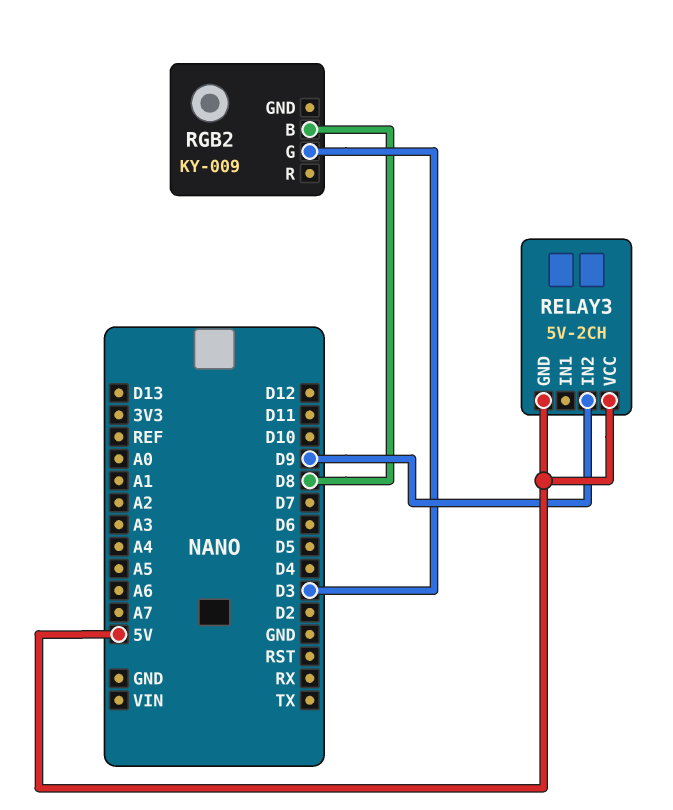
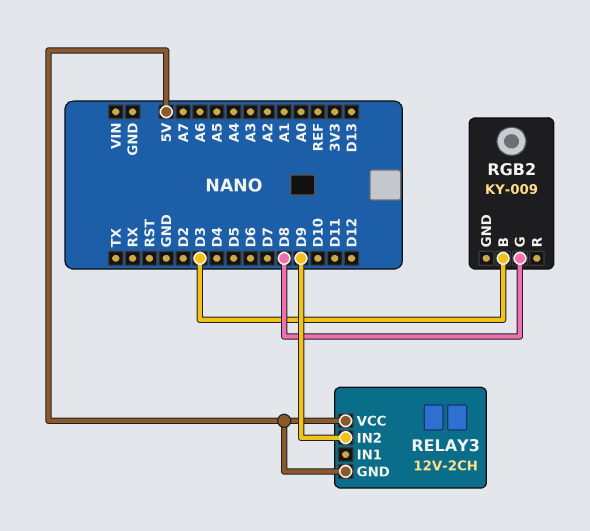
RELAY3: 5V-2CH -> 12V-2CH
RGB2 pin B: D8 -> D3
RGB2 pin G: D3 -> D8

